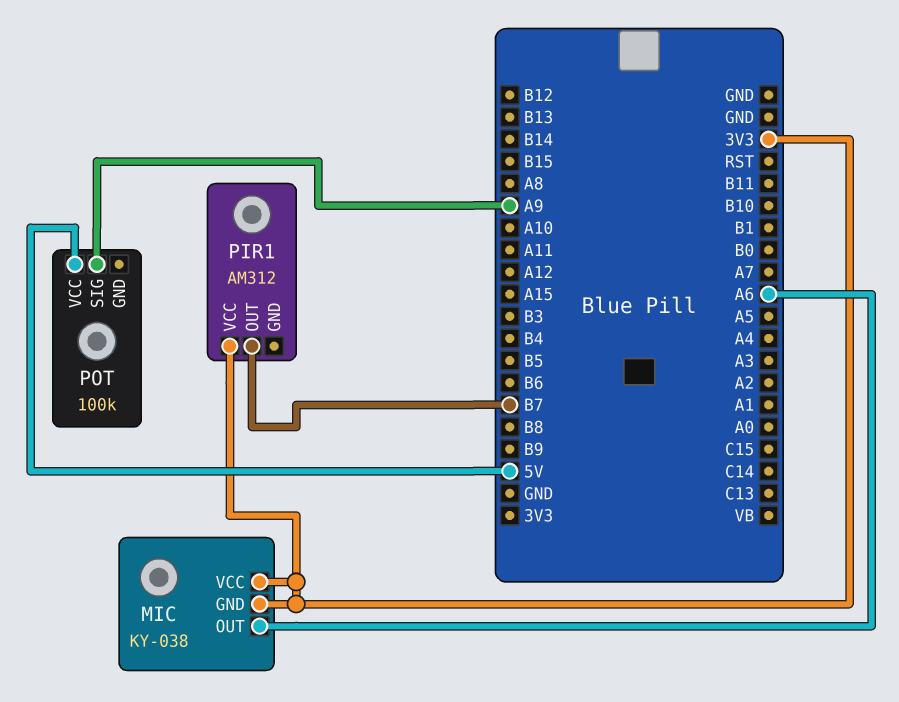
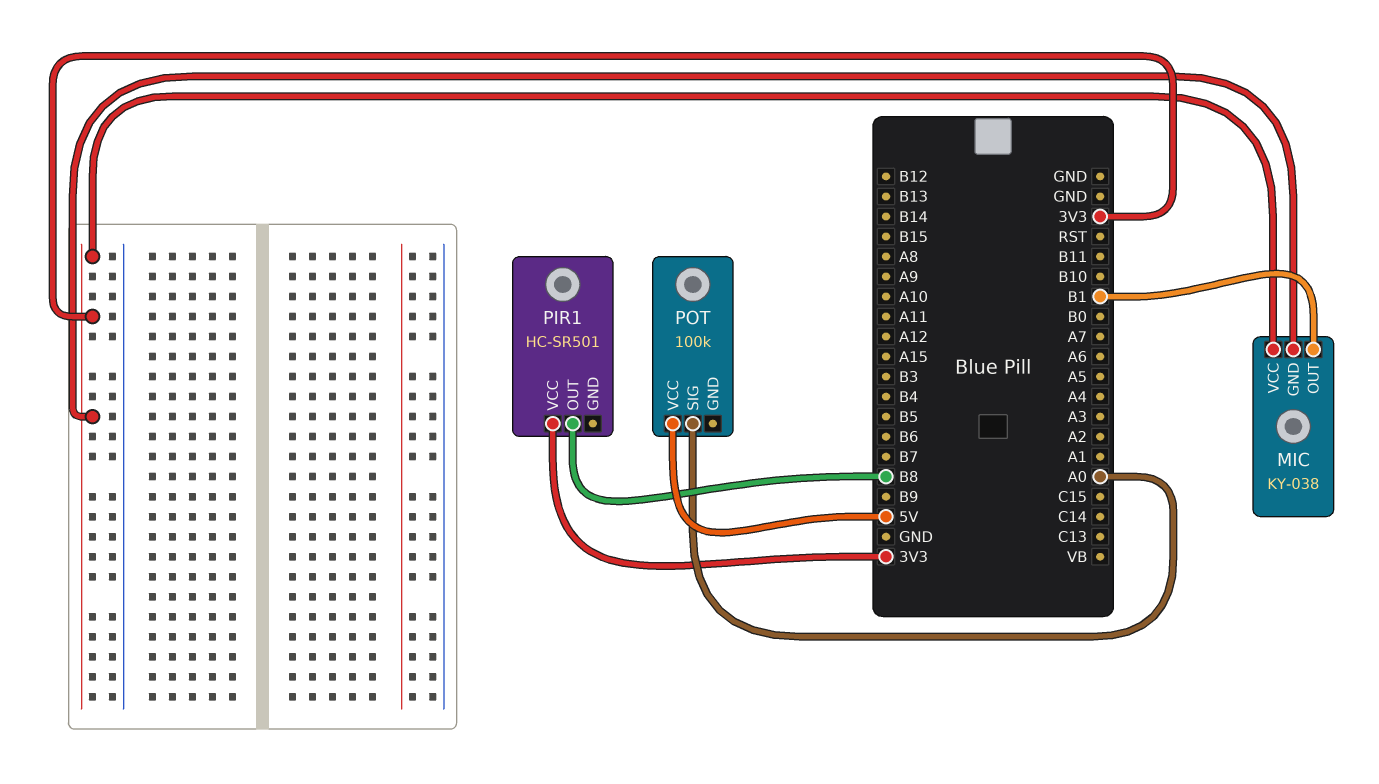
MIC pin OUT: A6 -> B1
PIR1: AM312 -> HC-SR501
PIR1 pin OUT: B7 -> B8
POT pin SIG: A9 -> A0

